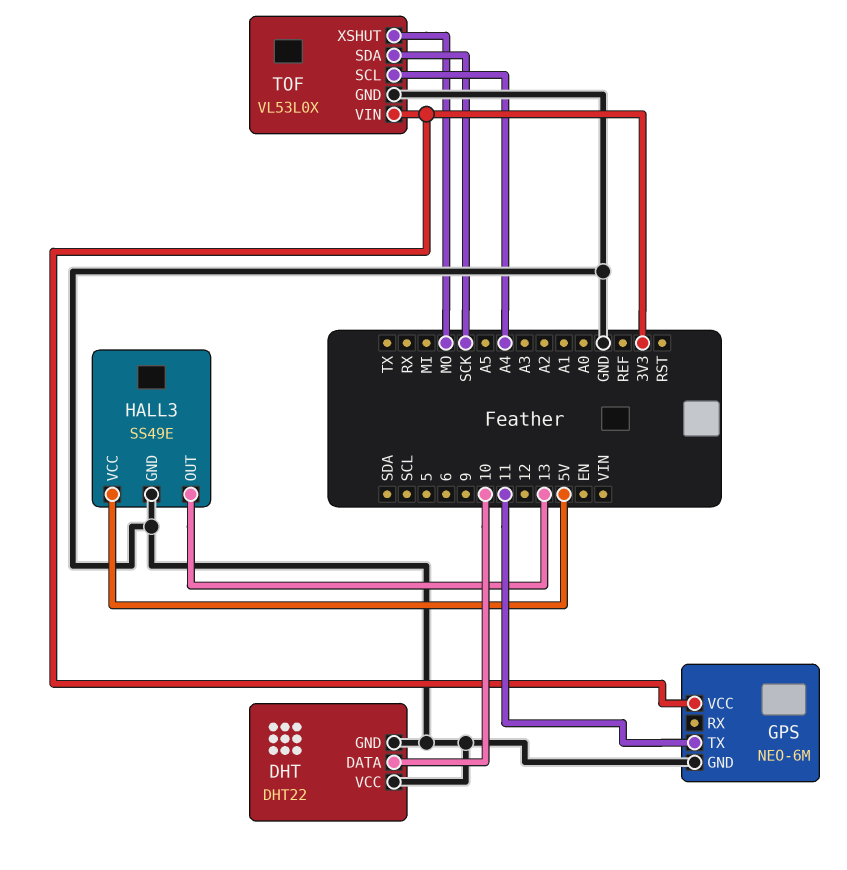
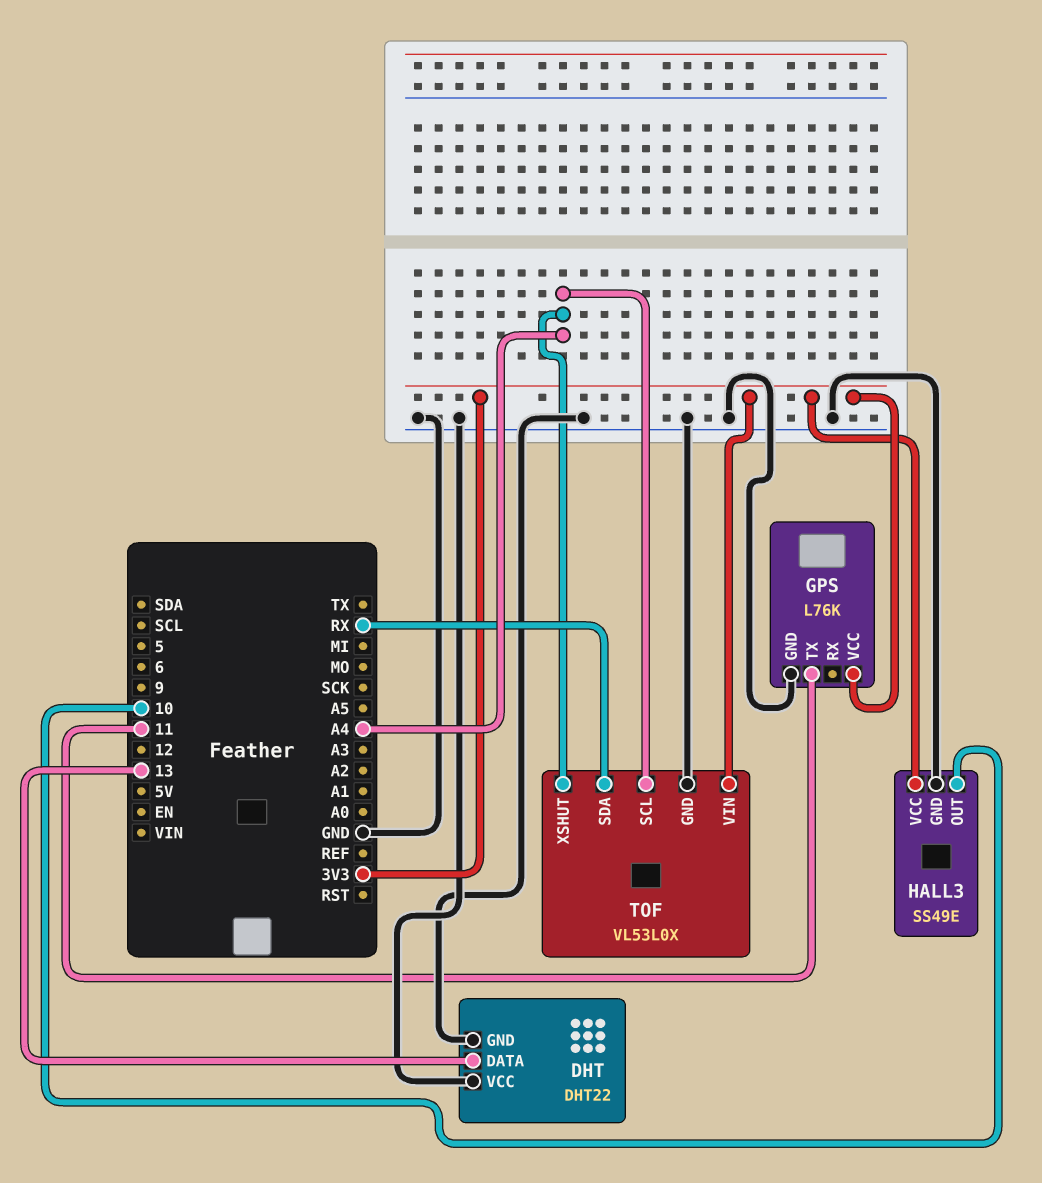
DHT pin DATA: 10 -> 13
GPS: NEO-6M -> L76K
HALL3 pin OUT: 13 -> 10
HALL3 pin VCC: 5V -> 3V3
TOF pin SDA: SCK -> RX
TOF pin XSHUT: MO -> A4

